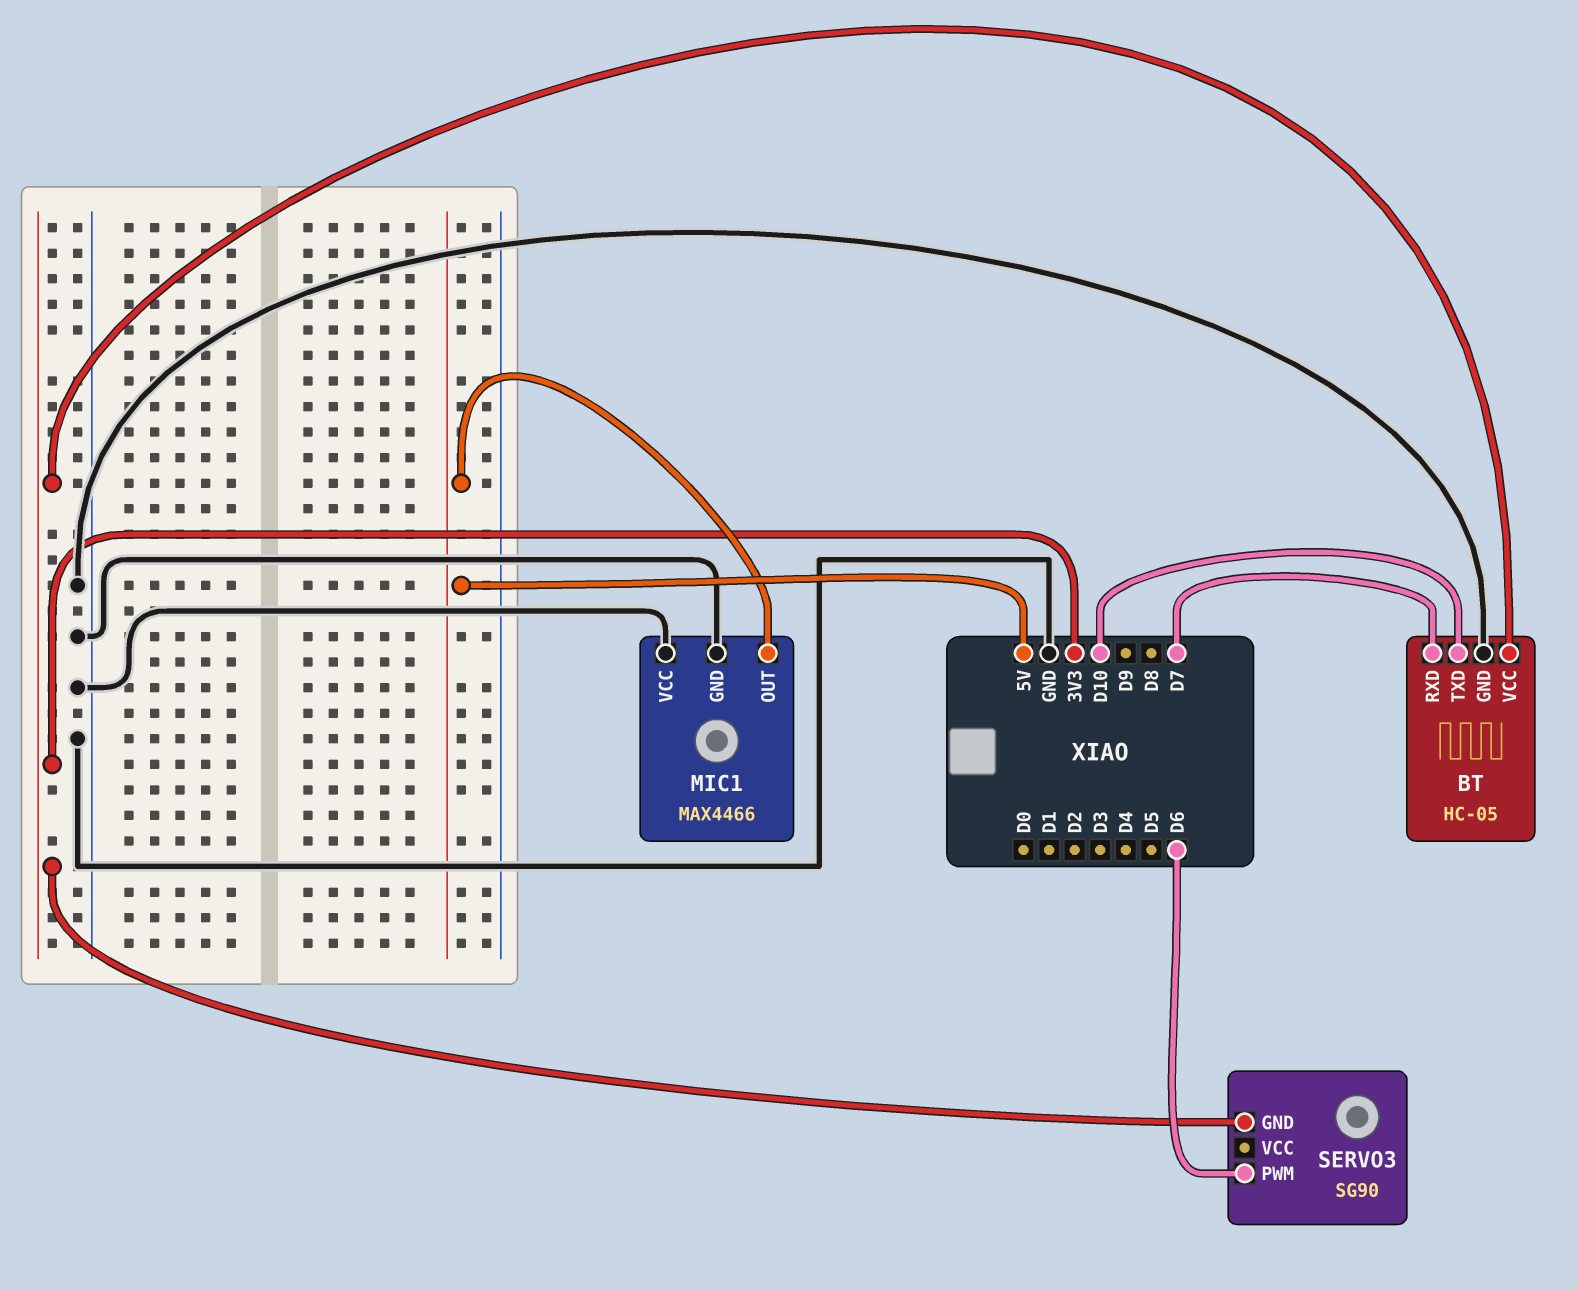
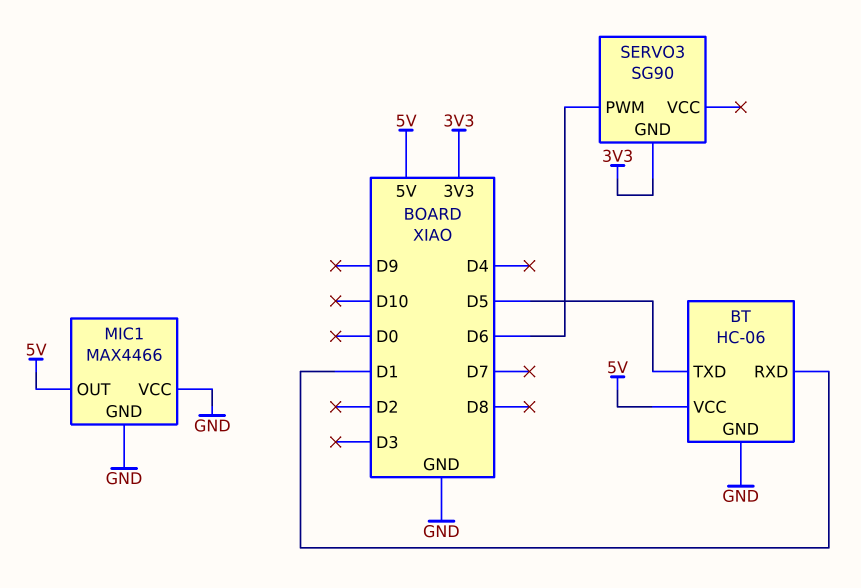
BT: HC-05 -> HC-06
BT pin RXD: D7 -> D1
BT pin TXD: D10 -> D5
BT pin VCC: 3V3 -> 5V

